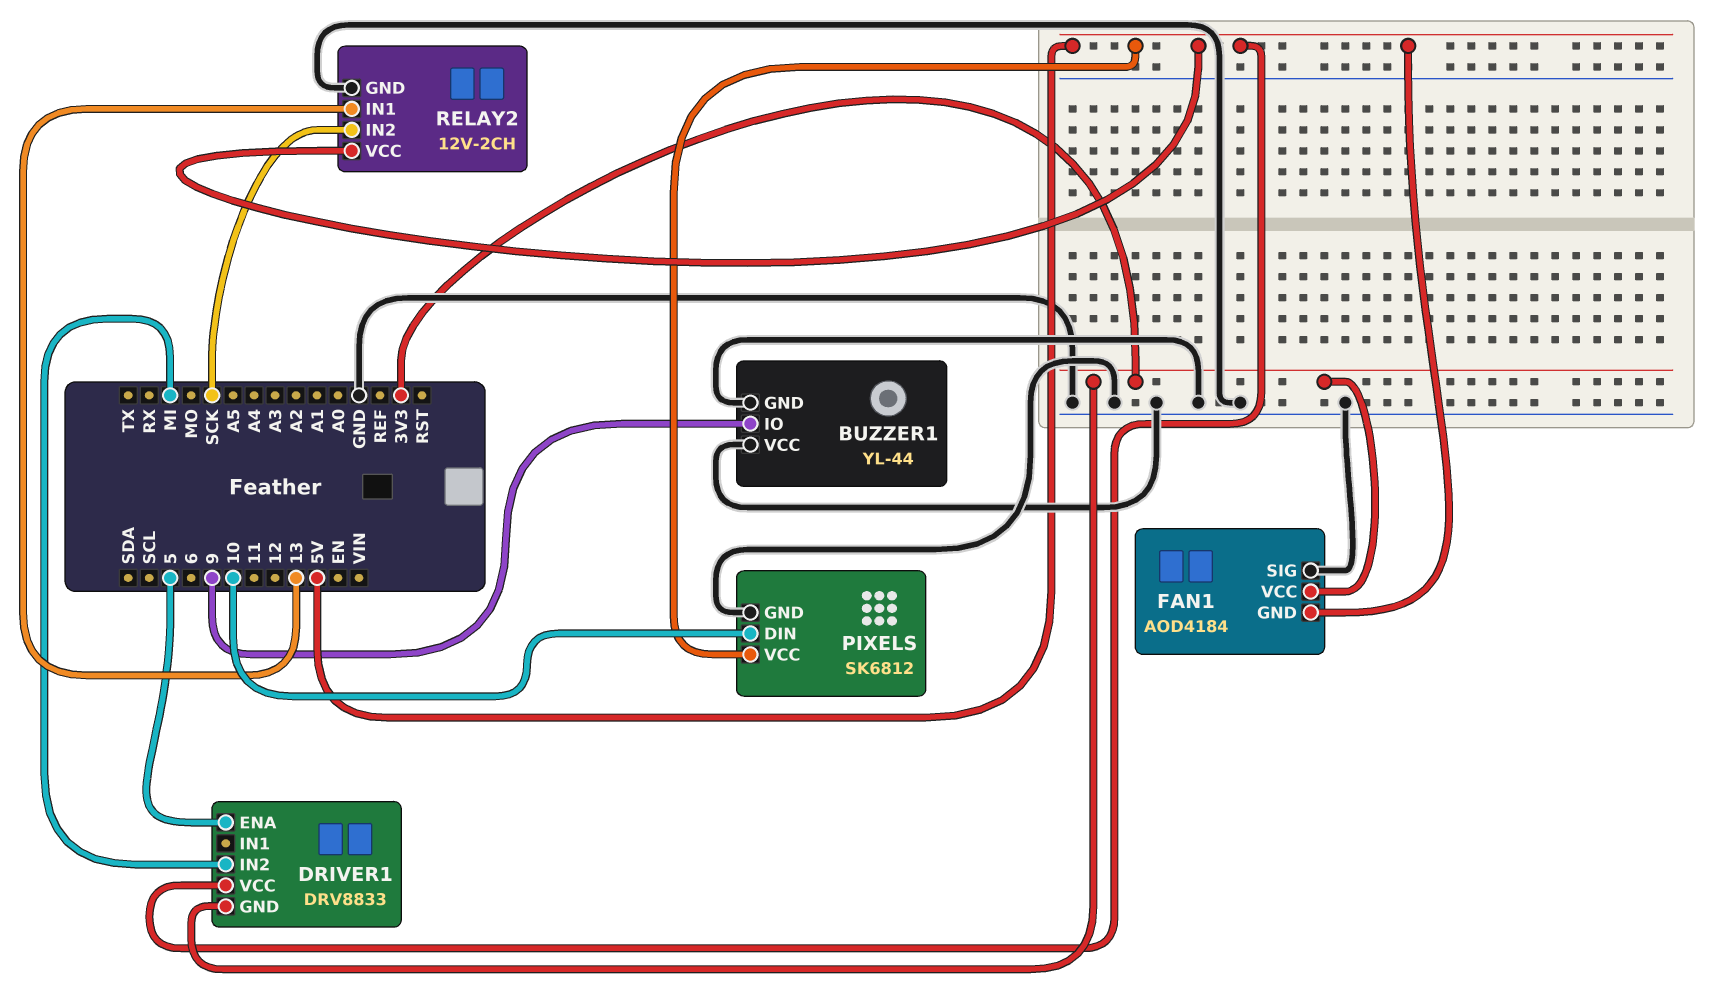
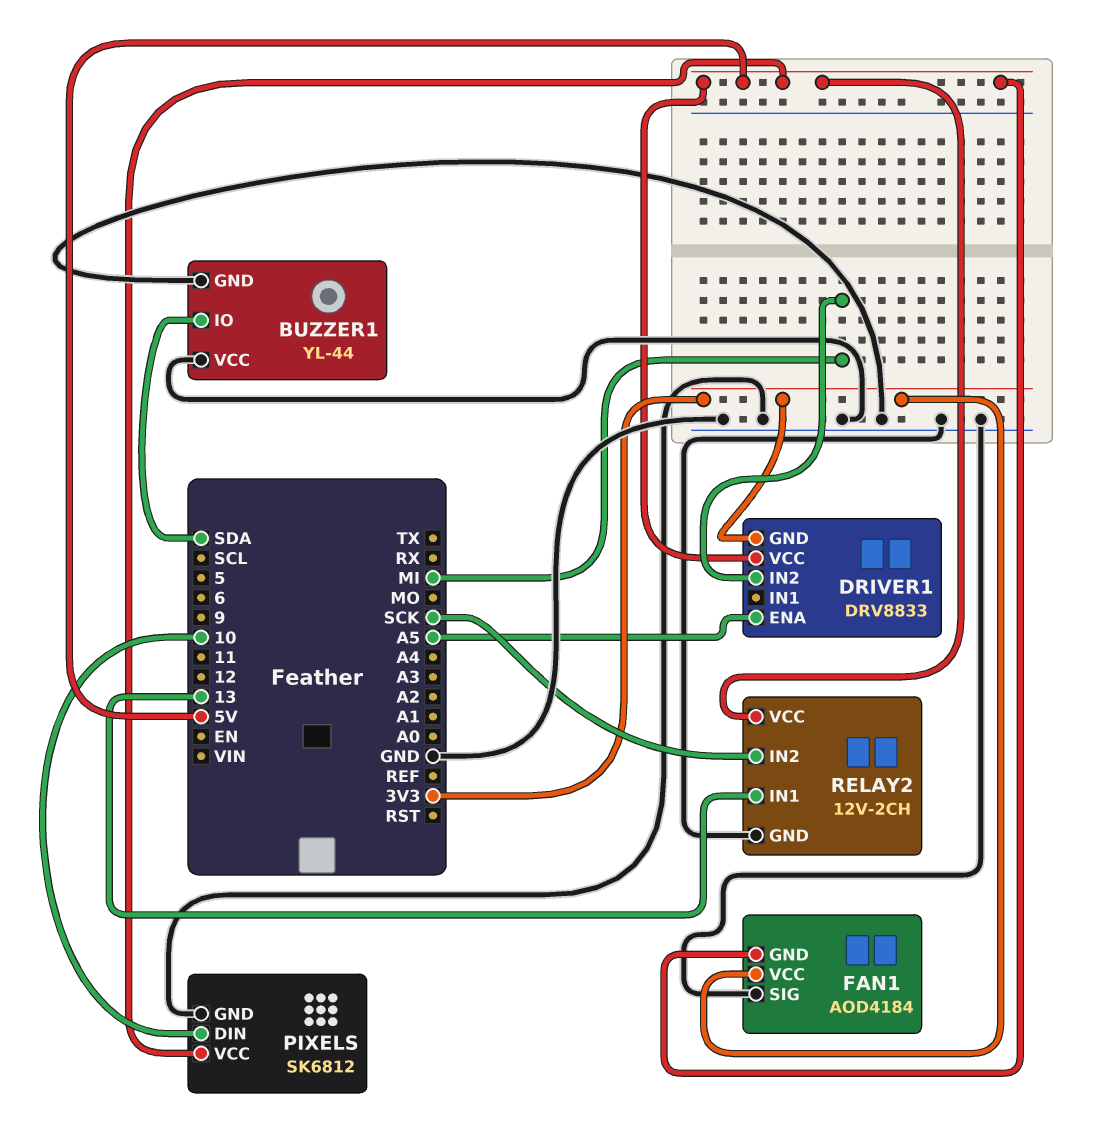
BUZZER1 pin IO: 9 -> SDA
DRIVER1 pin ENA: 5 -> A5

